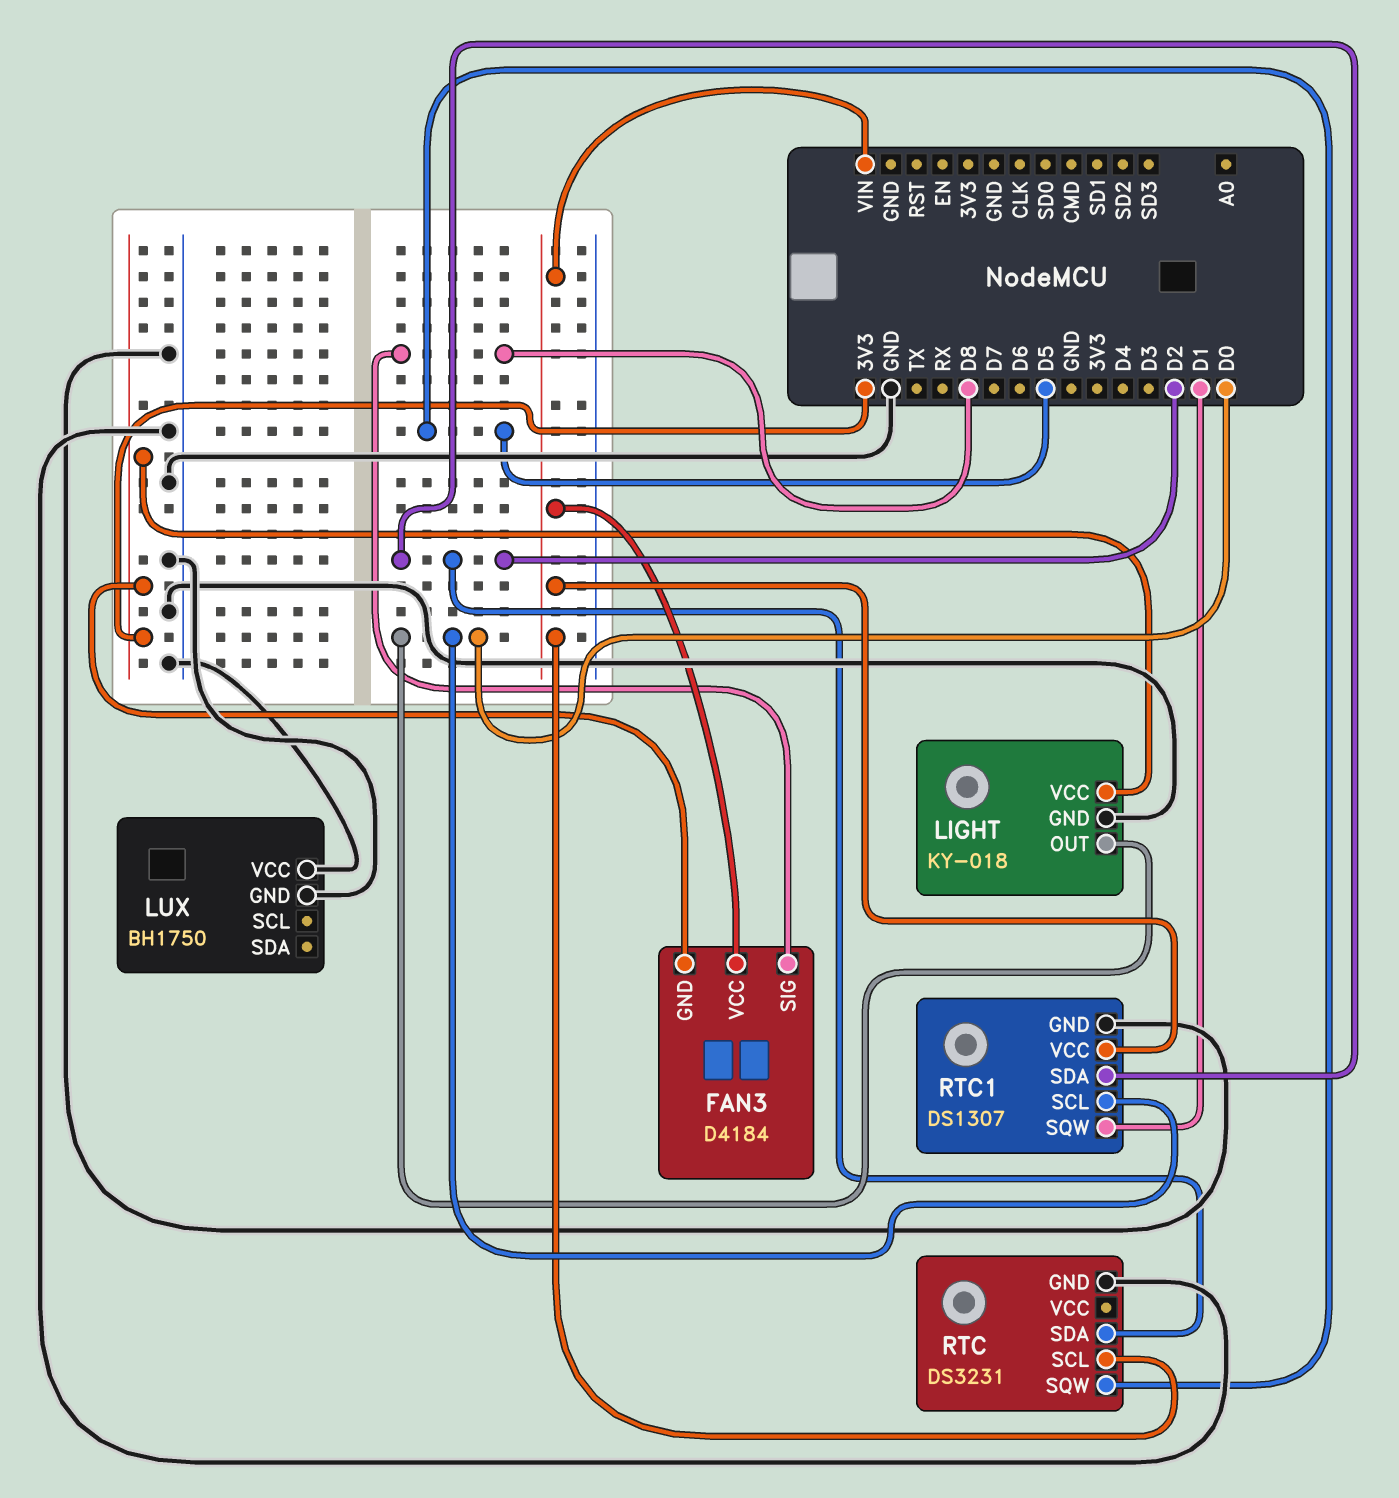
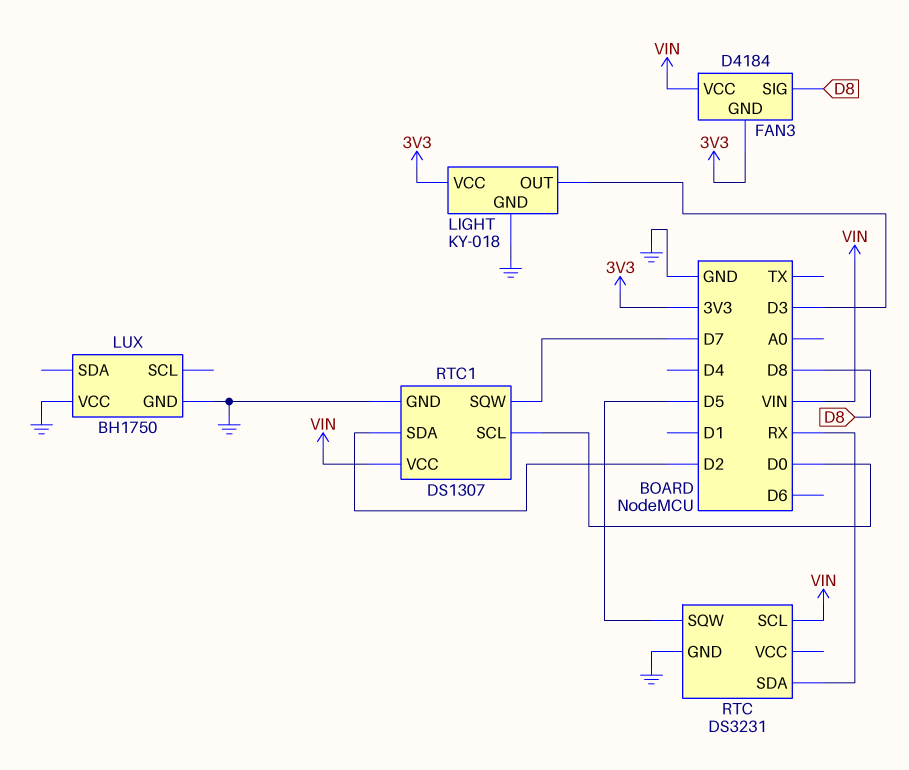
LIGHT pin OUT: D0 -> D3
RTC pin SDA: D2 -> RX
RTC1 pin SQW: D1 -> D7

